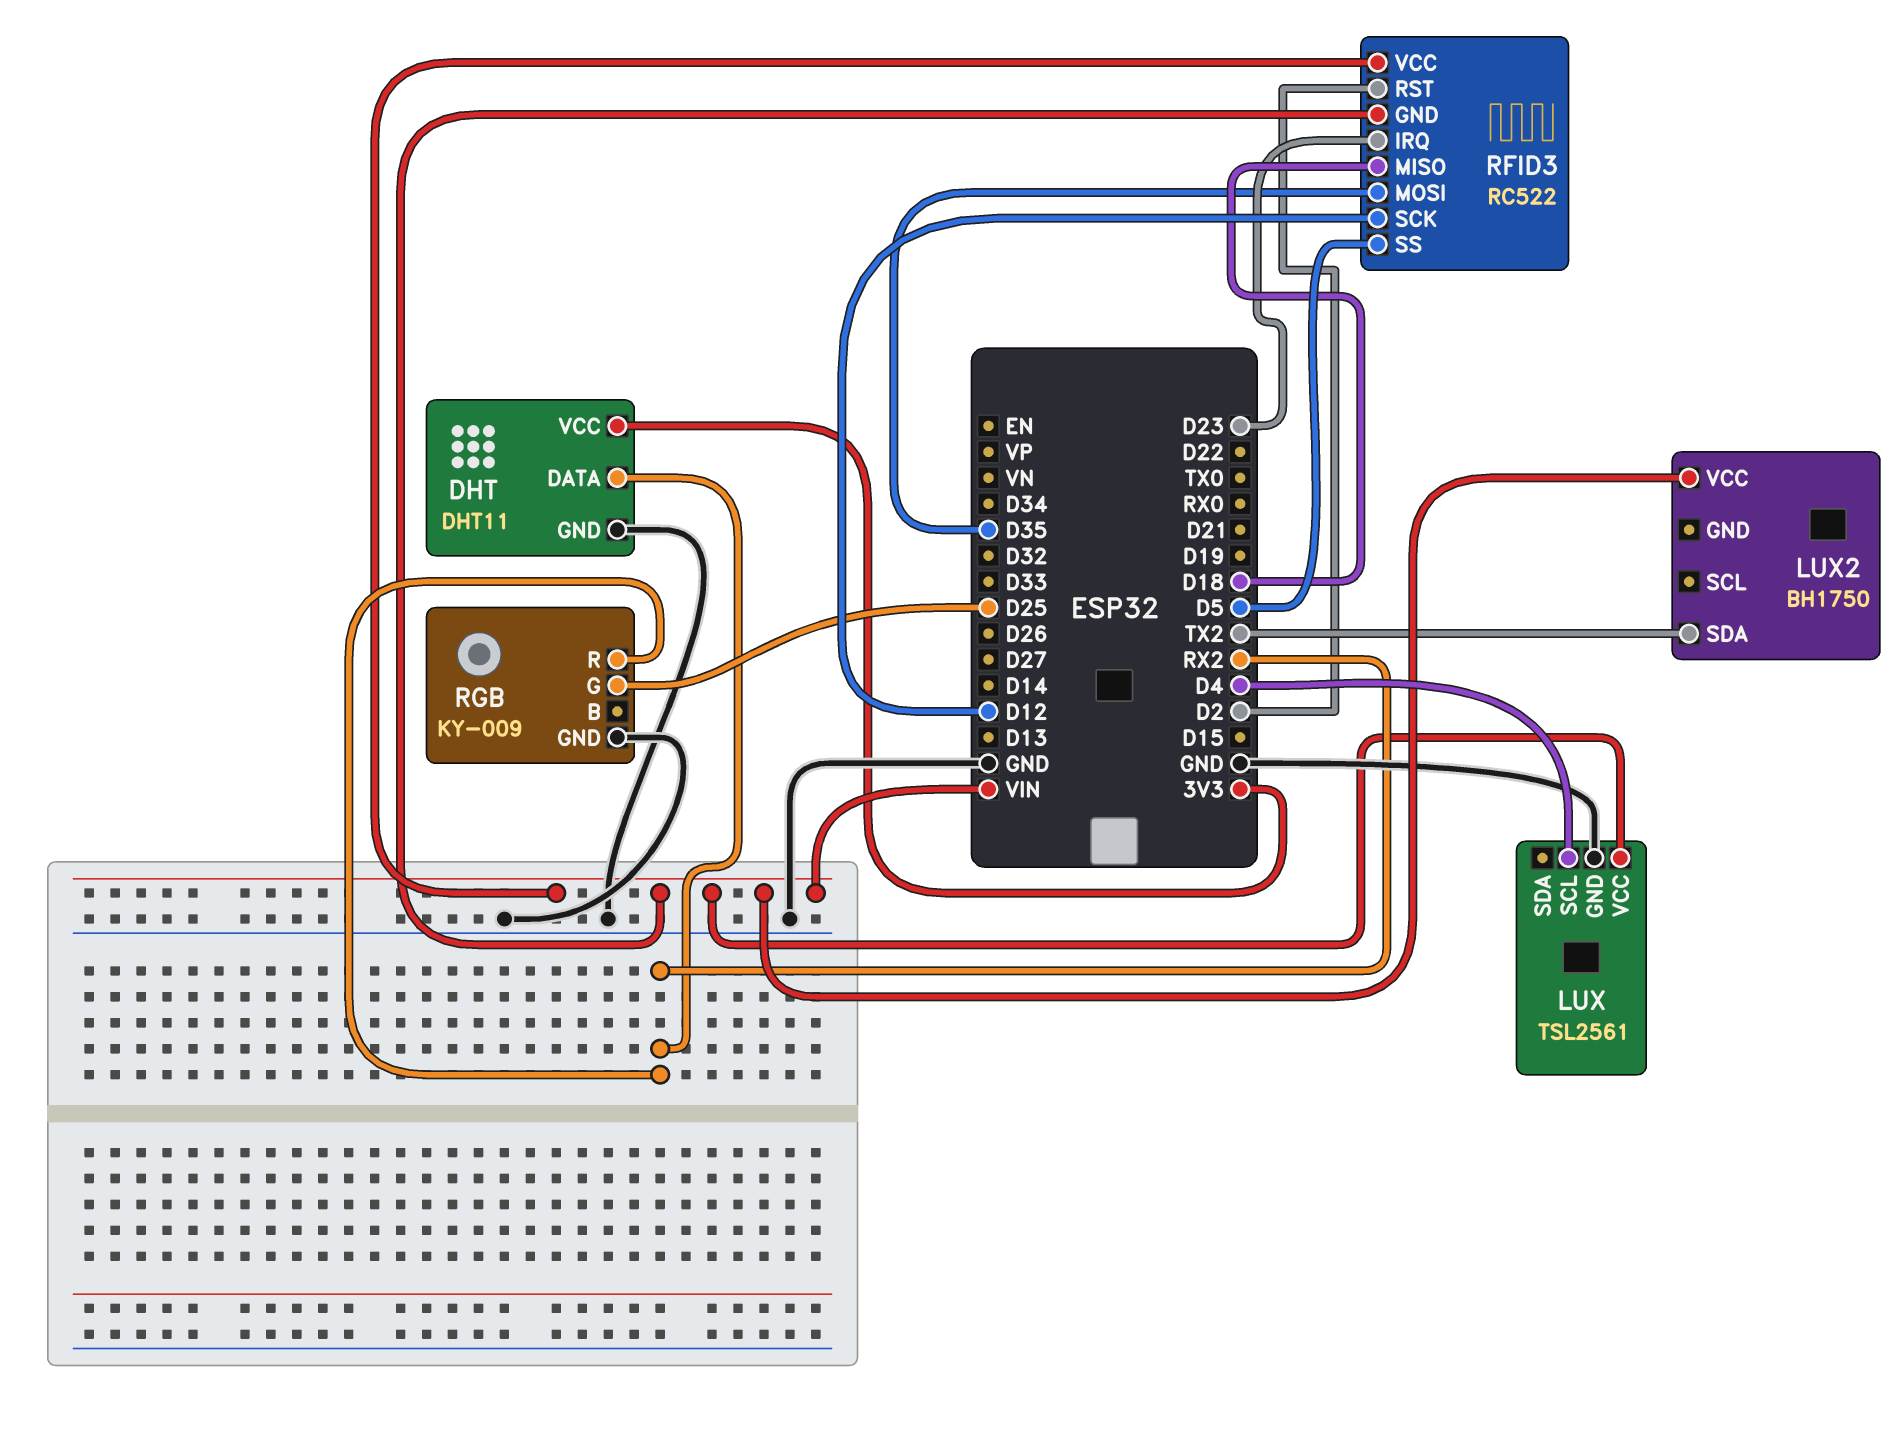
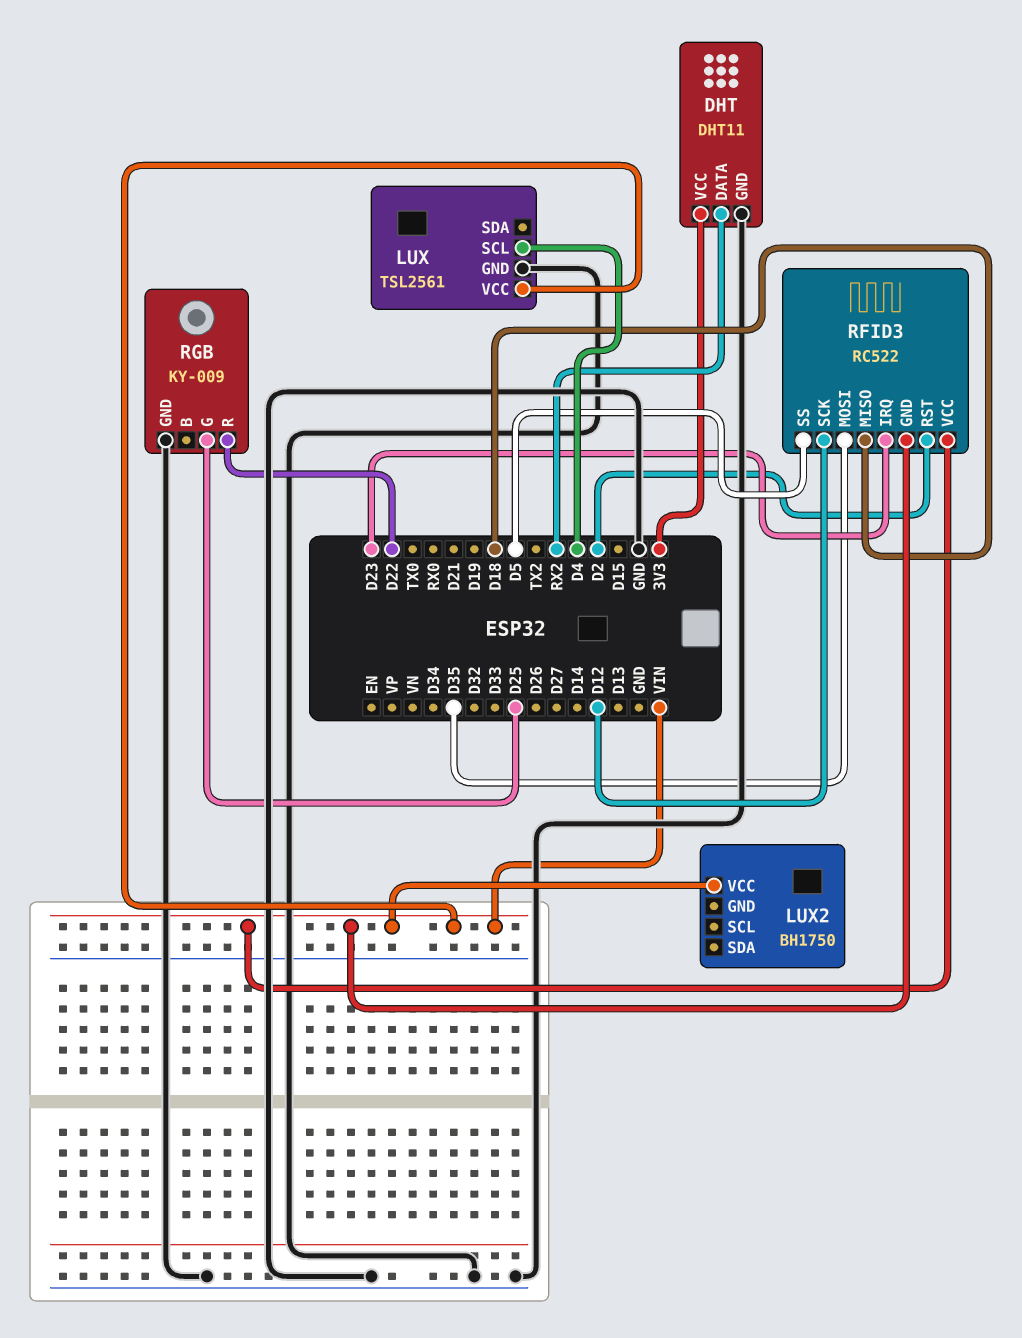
LUX2 pin SDA: TX2 -> none
RGB pin R: RX2 -> D22

